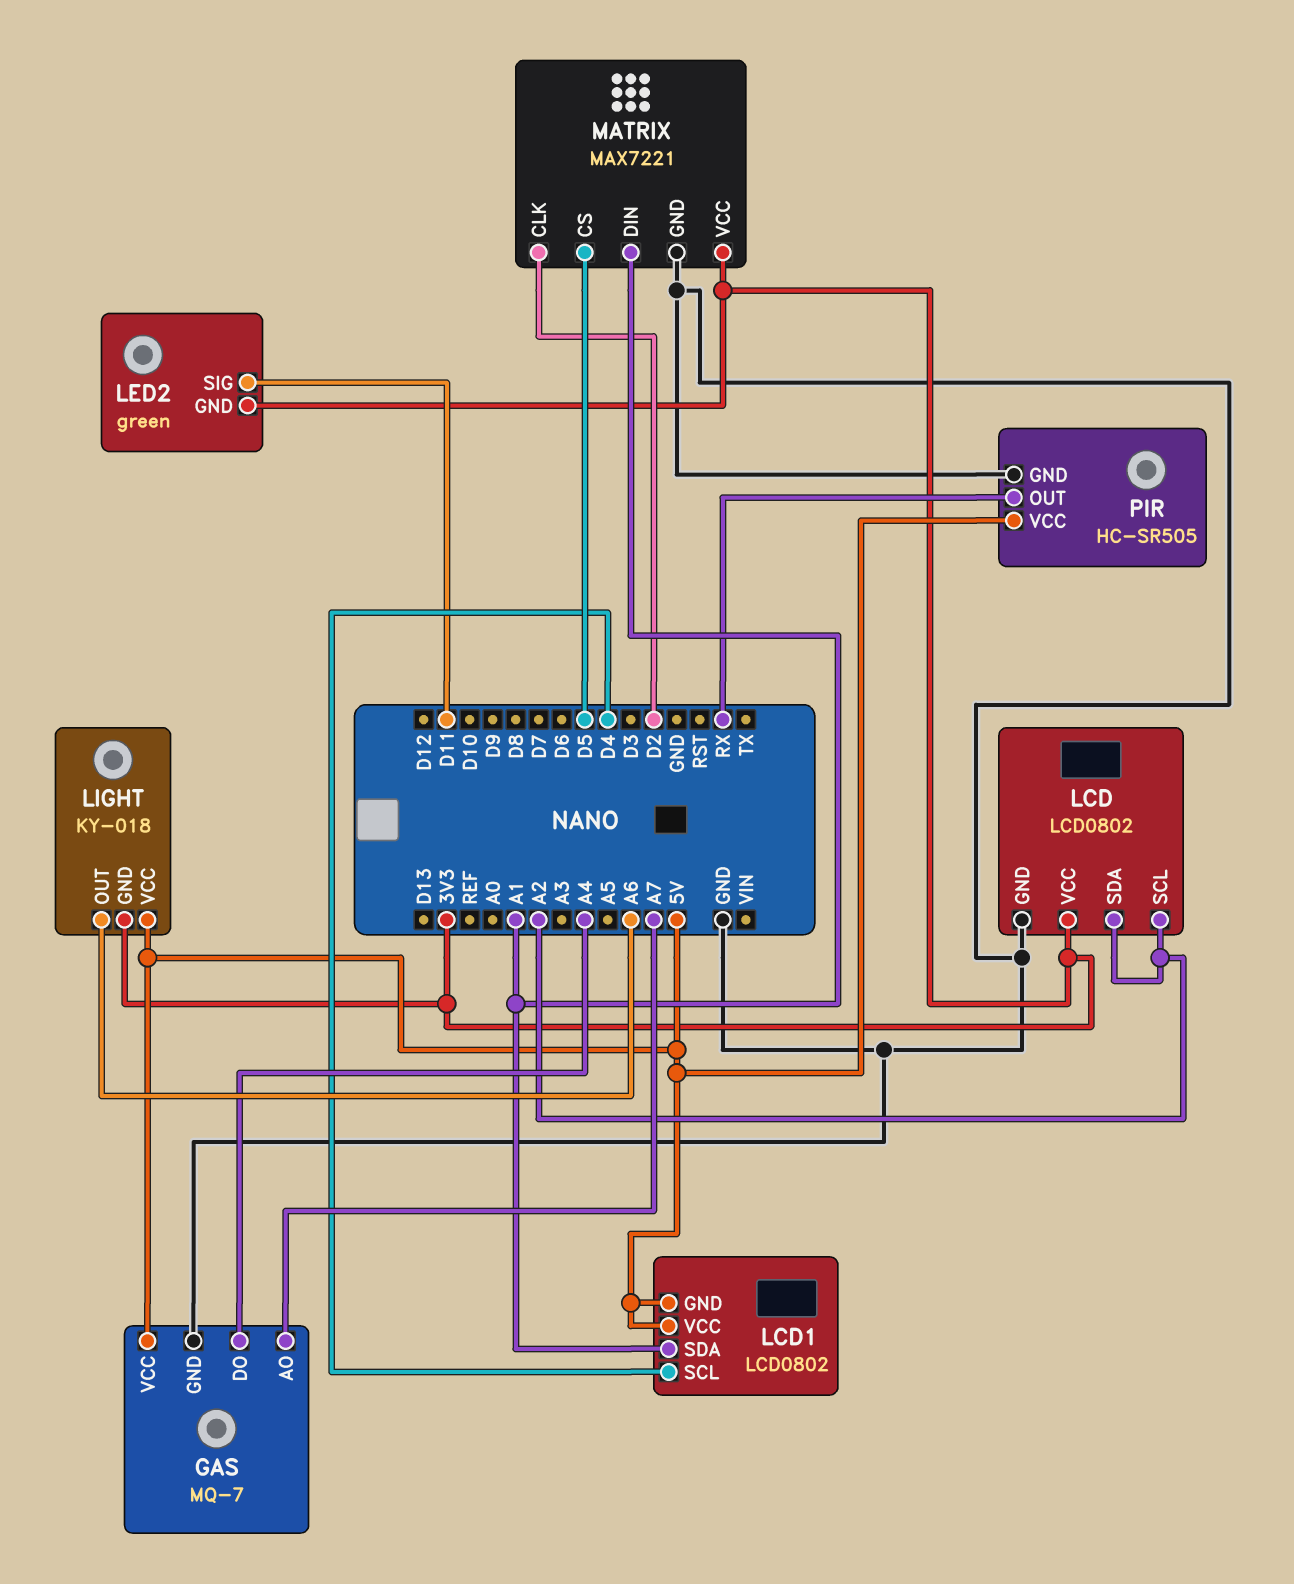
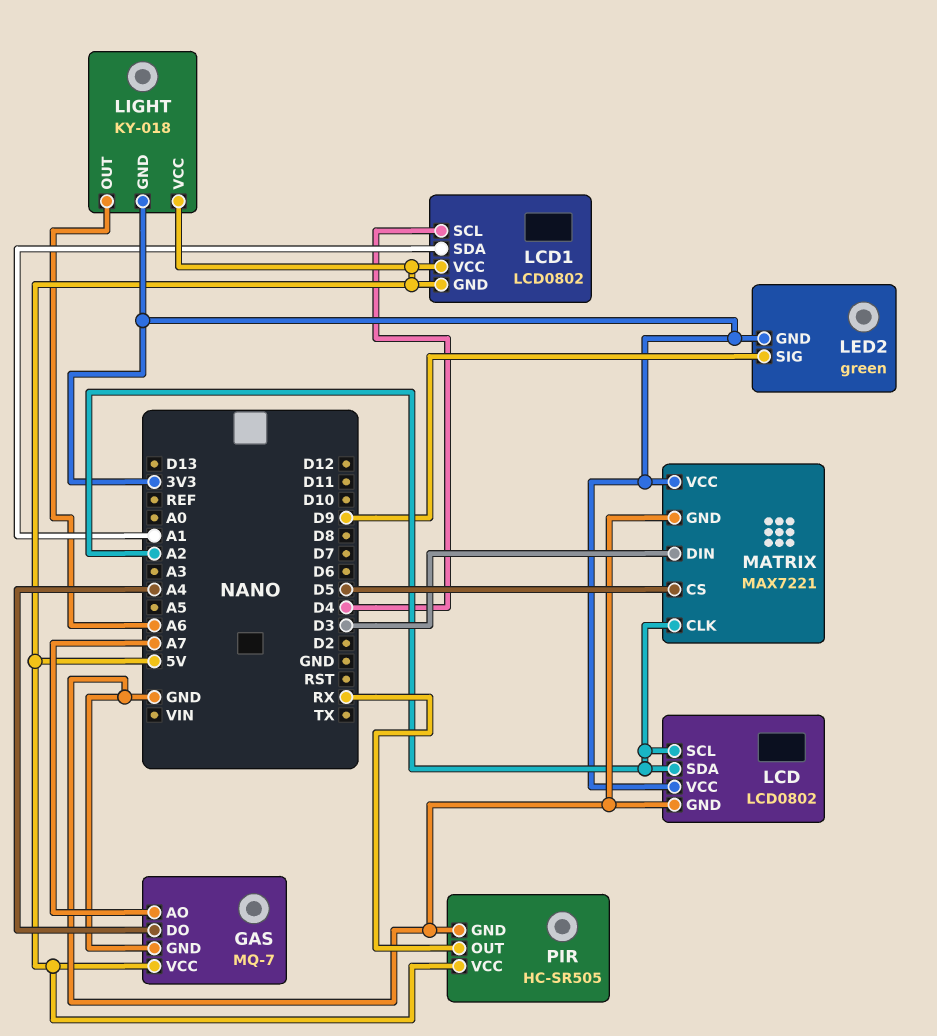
LED2 pin SIG: D11 -> D9
MATRIX pin CLK: D2 -> A2
MATRIX pin DIN: A1 -> D3

